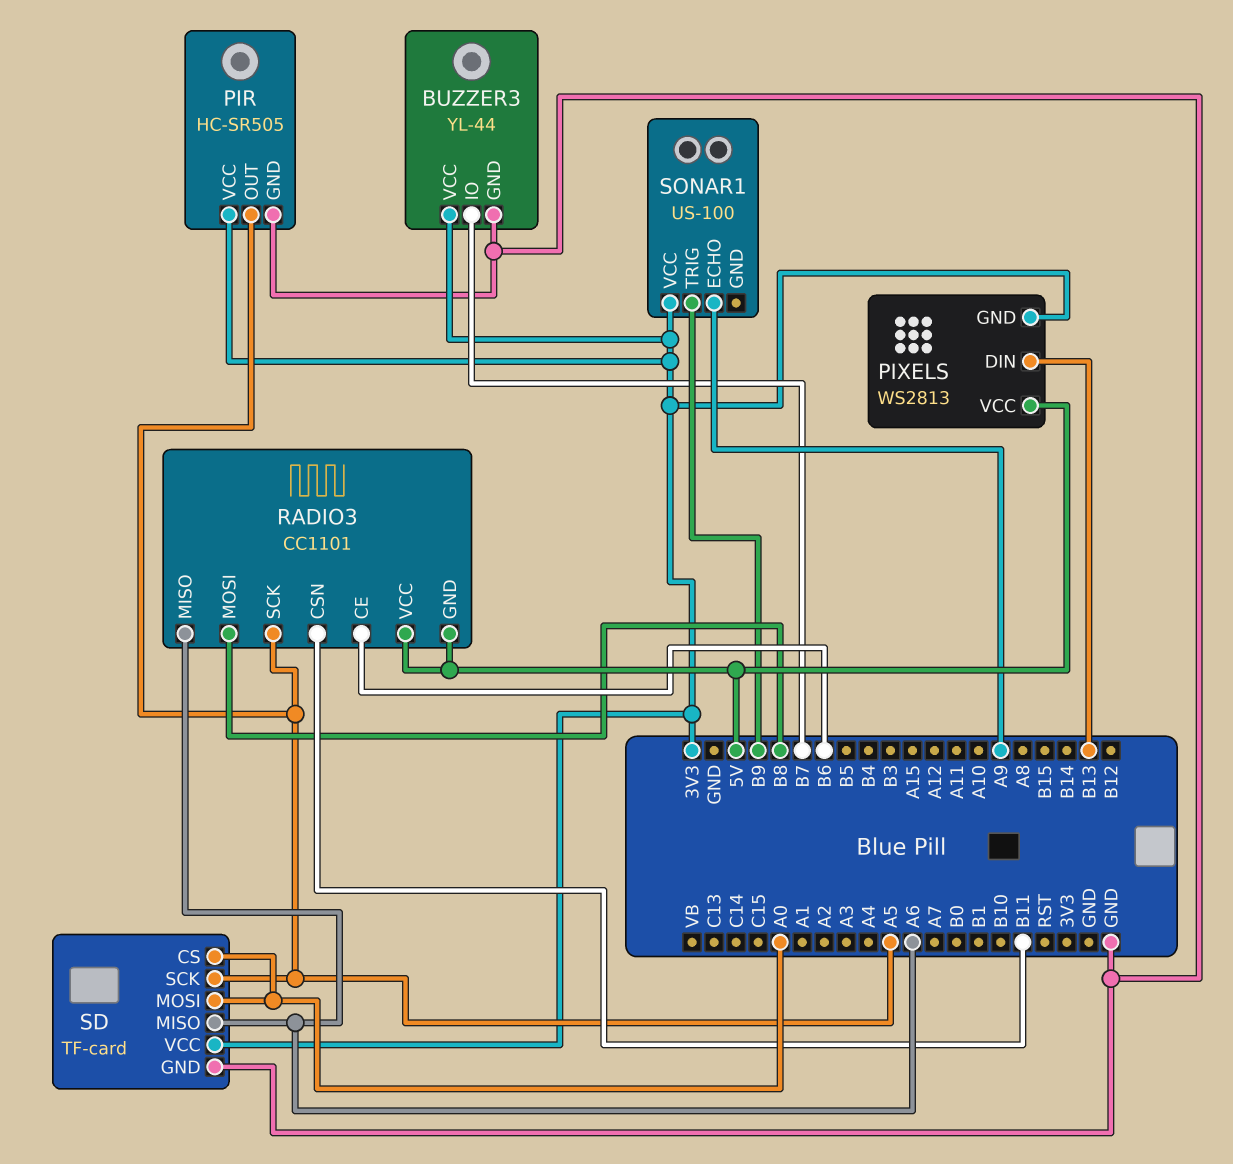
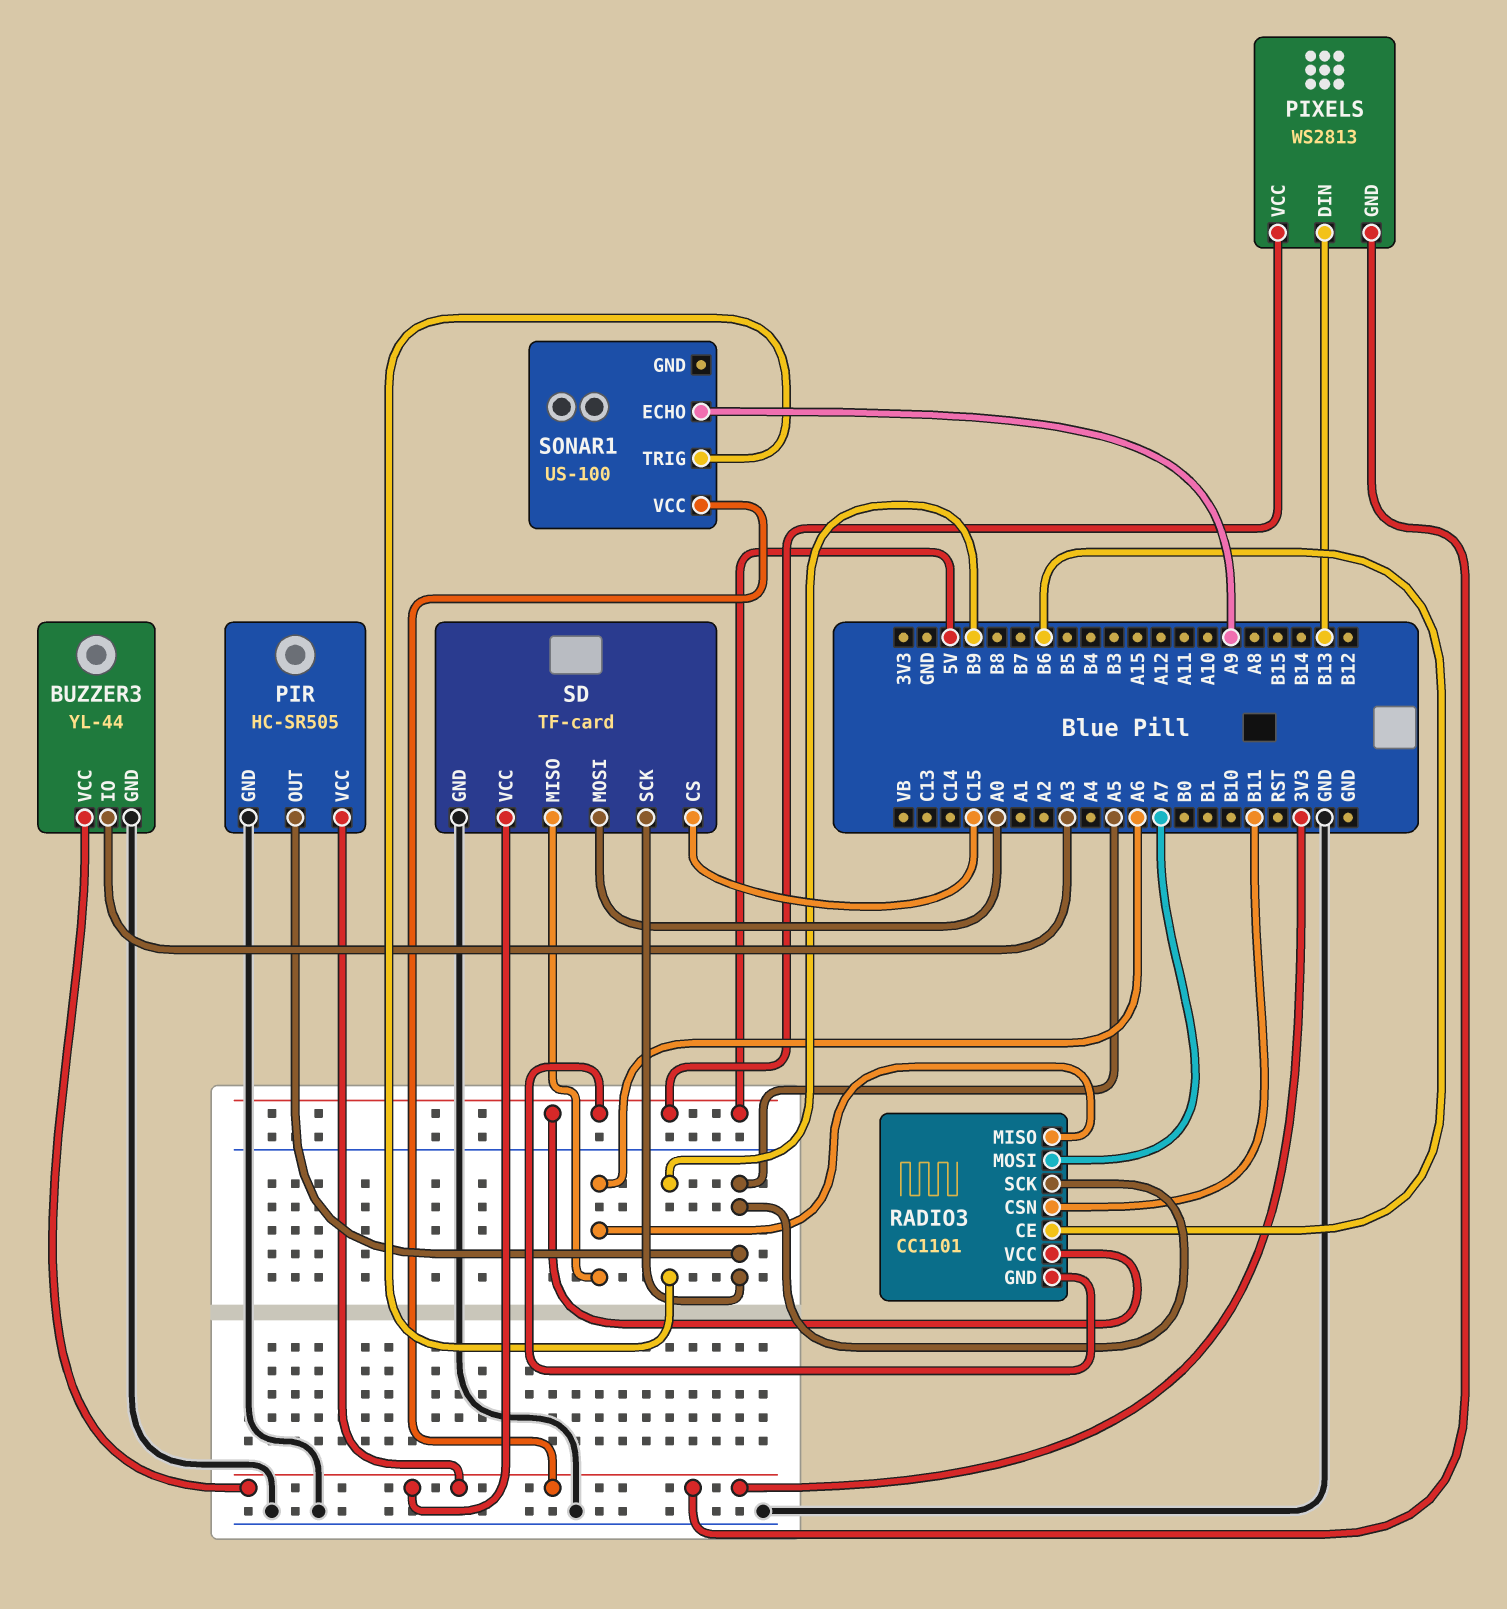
BUZZER3 pin IO: B7 -> A3
RADIO3 pin MOSI: B8 -> A7
SD pin CS: A0 -> C15

